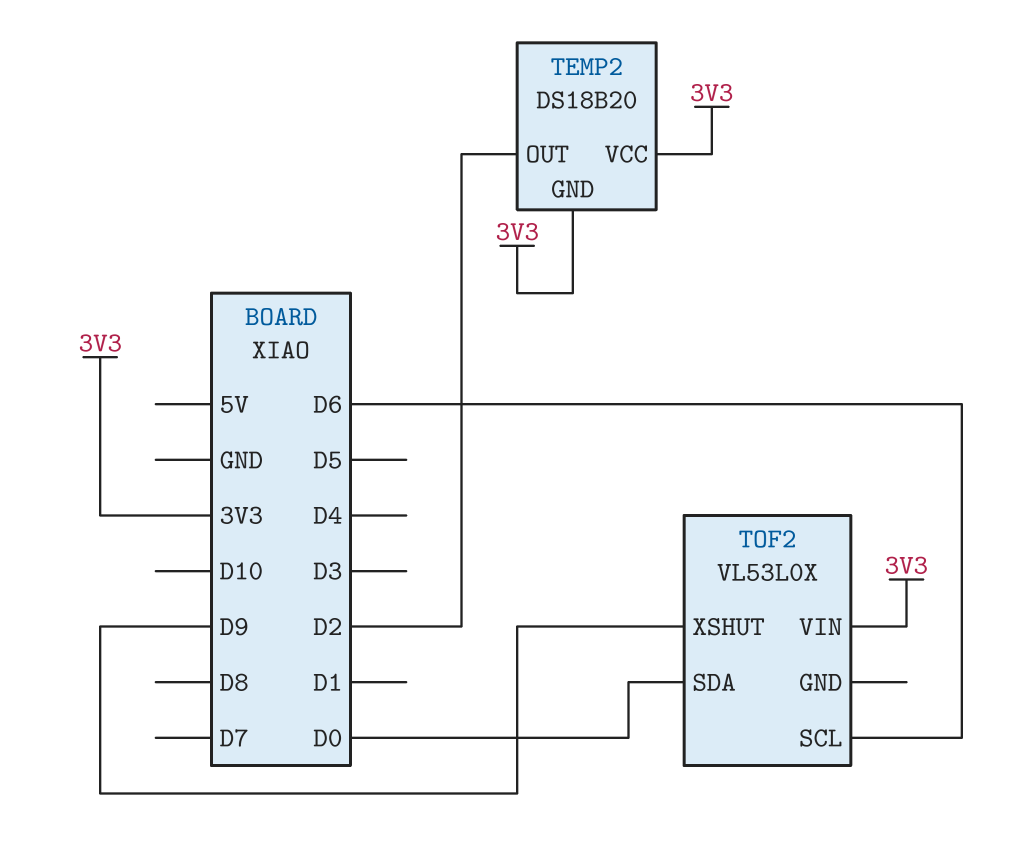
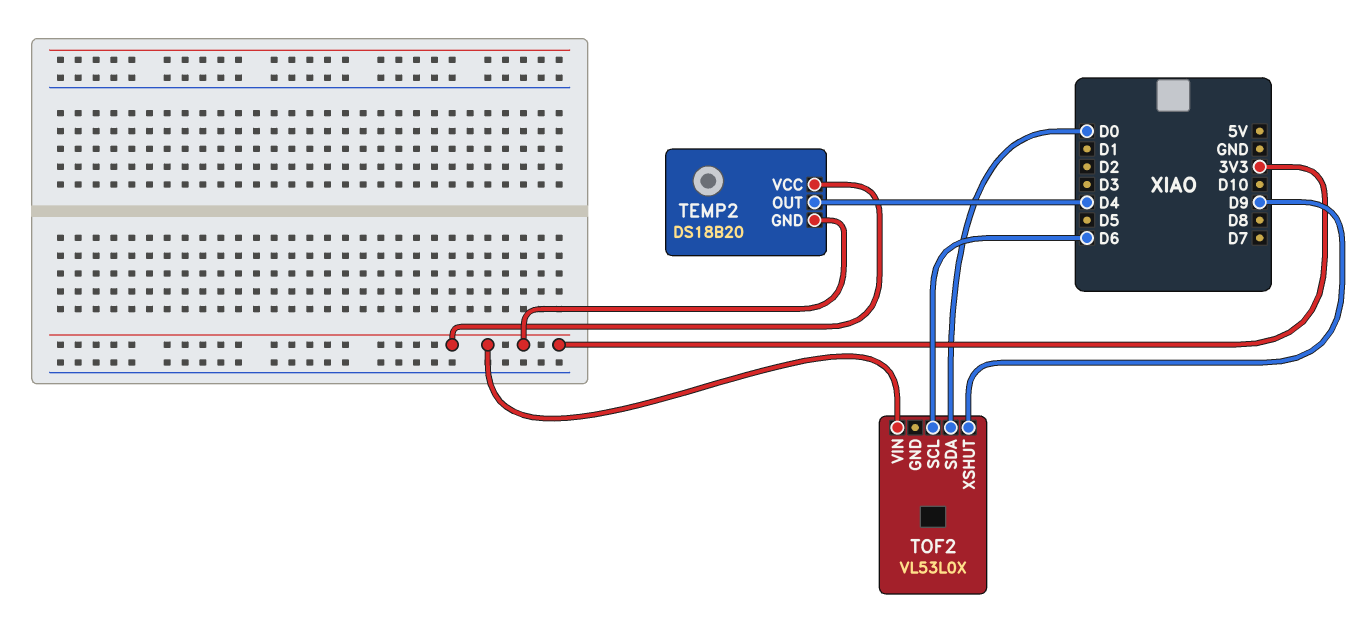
TEMP2 pin OUT: D2 -> D4

